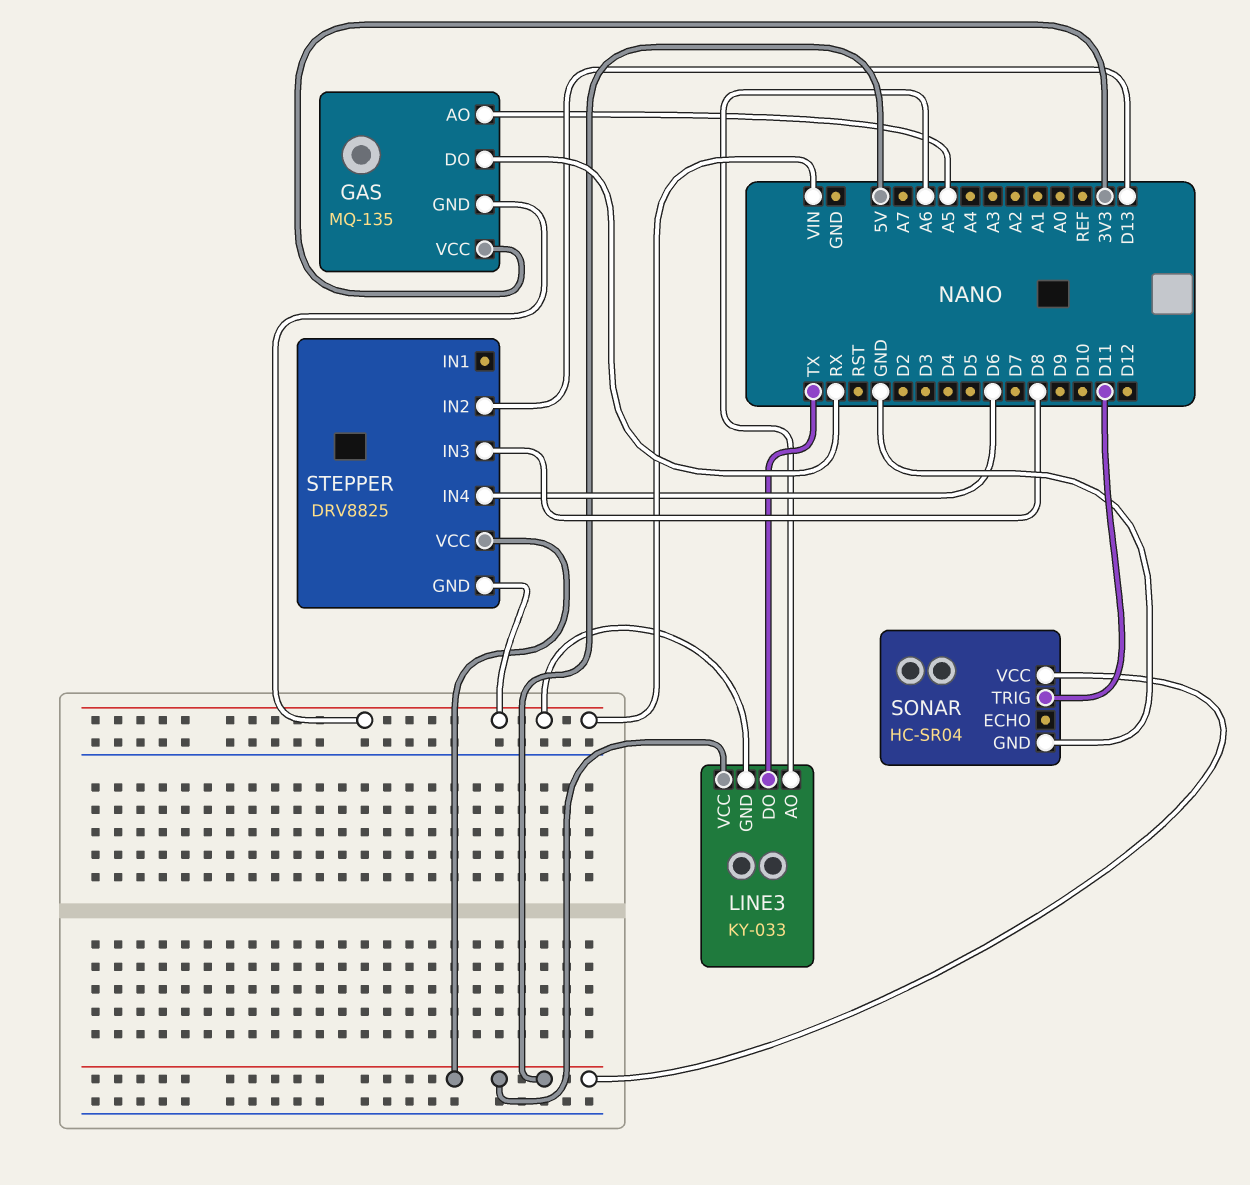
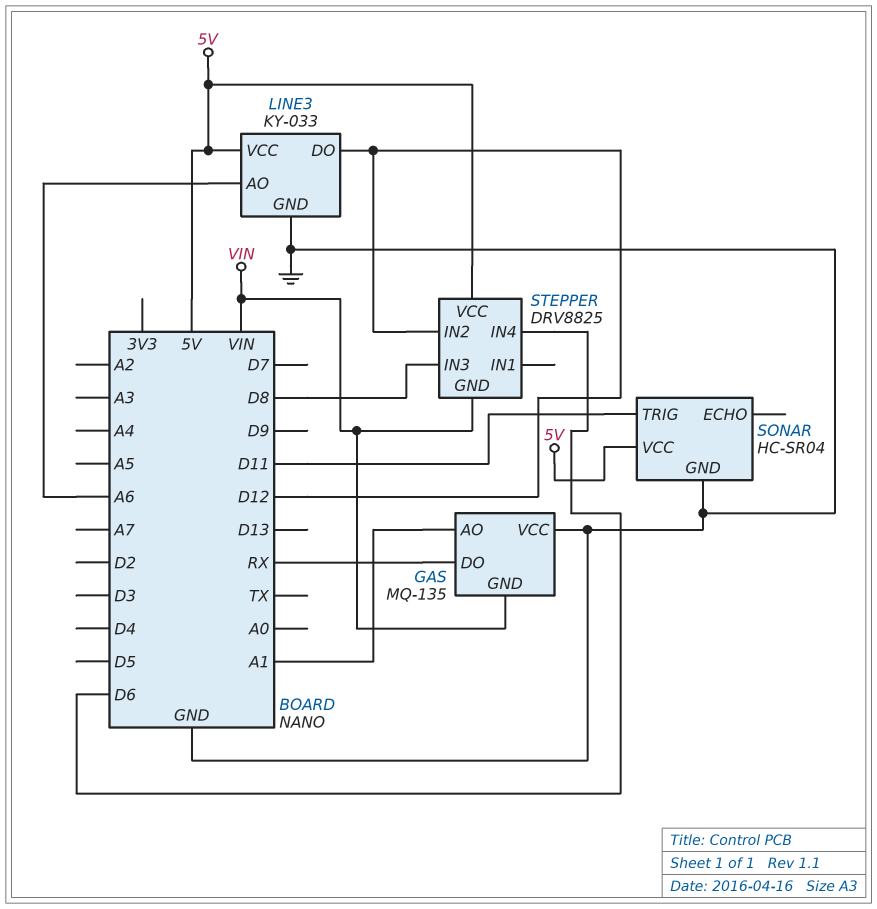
GAS pin AO: A5 -> A1
GAS pin VCC: 3V3 -> GND
LINE3 pin DO: TX -> D12
LINE3 pin GND: VIN -> GND
STEPPER pin IN2: D13 -> D12

